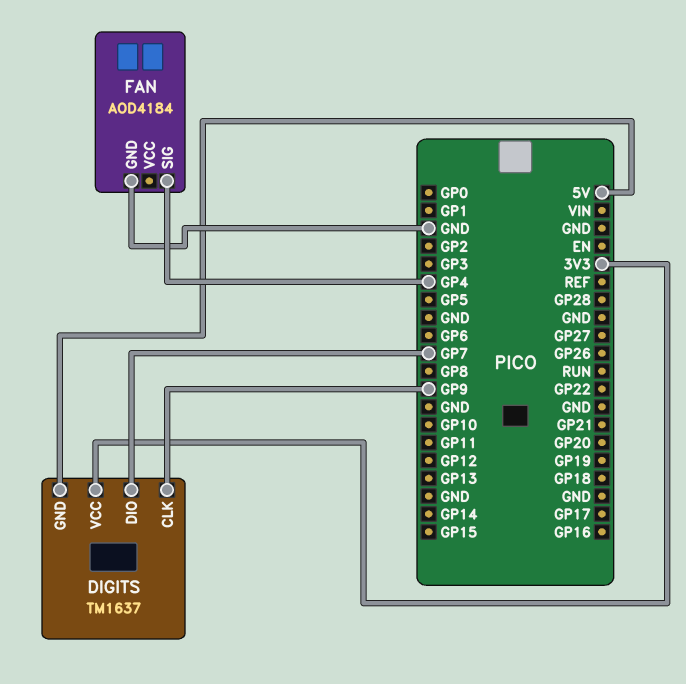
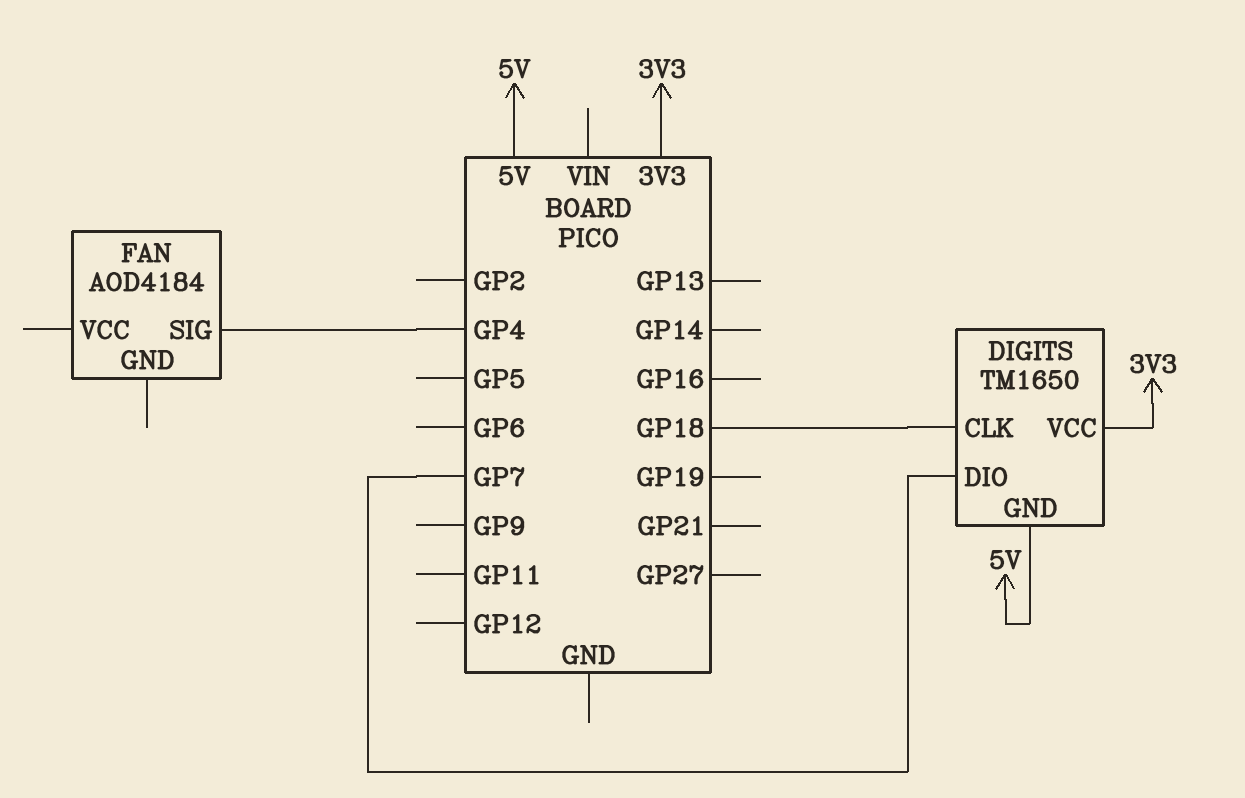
DIGITS: TM1637 -> TM1650
DIGITS pin CLK: GP9 -> GP18
FAN pin GND: GND -> none

